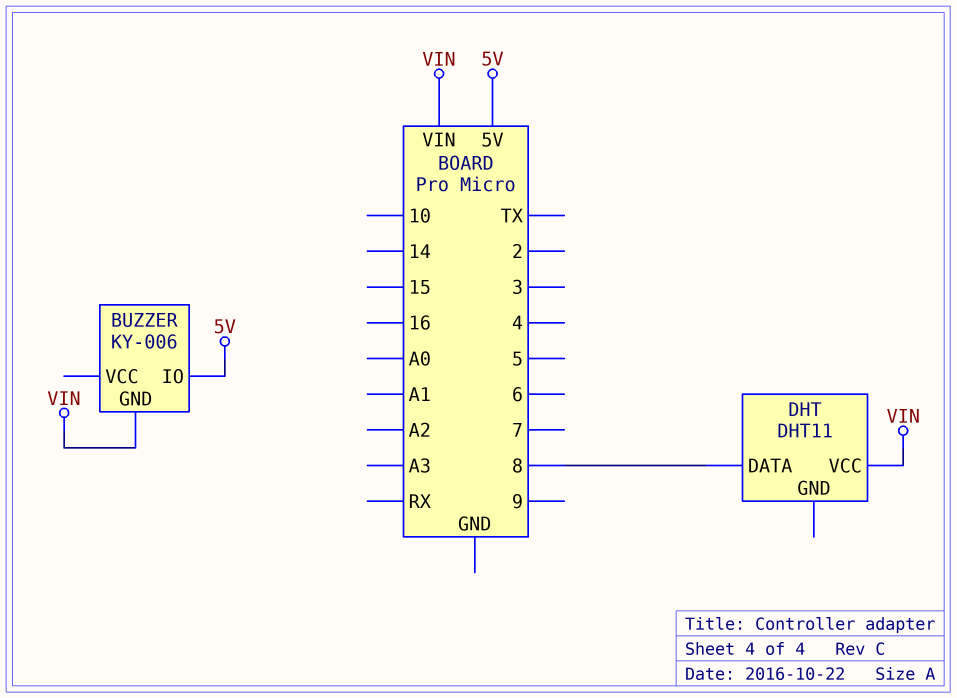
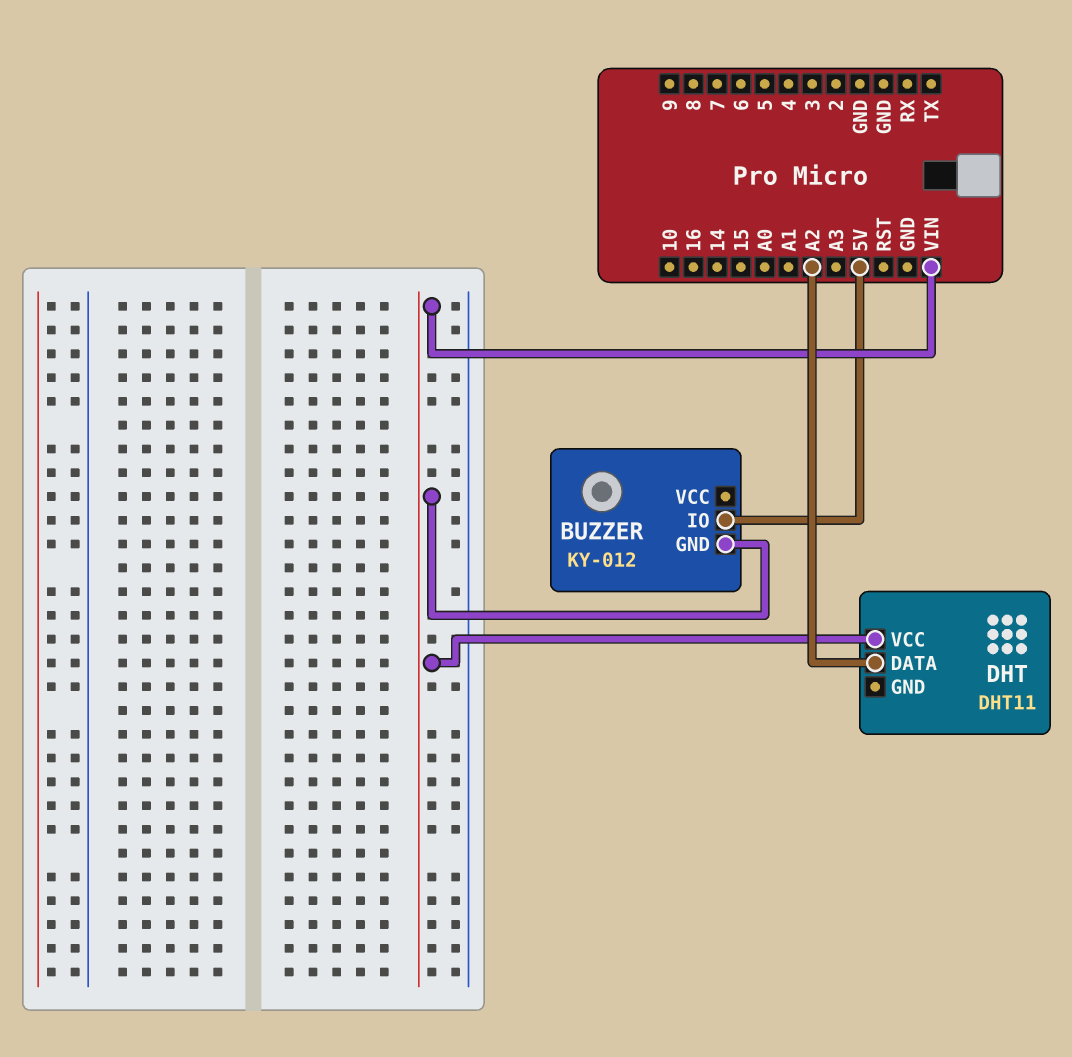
BUZZER: KY-006 -> KY-012
DHT pin DATA: 8 -> A2

